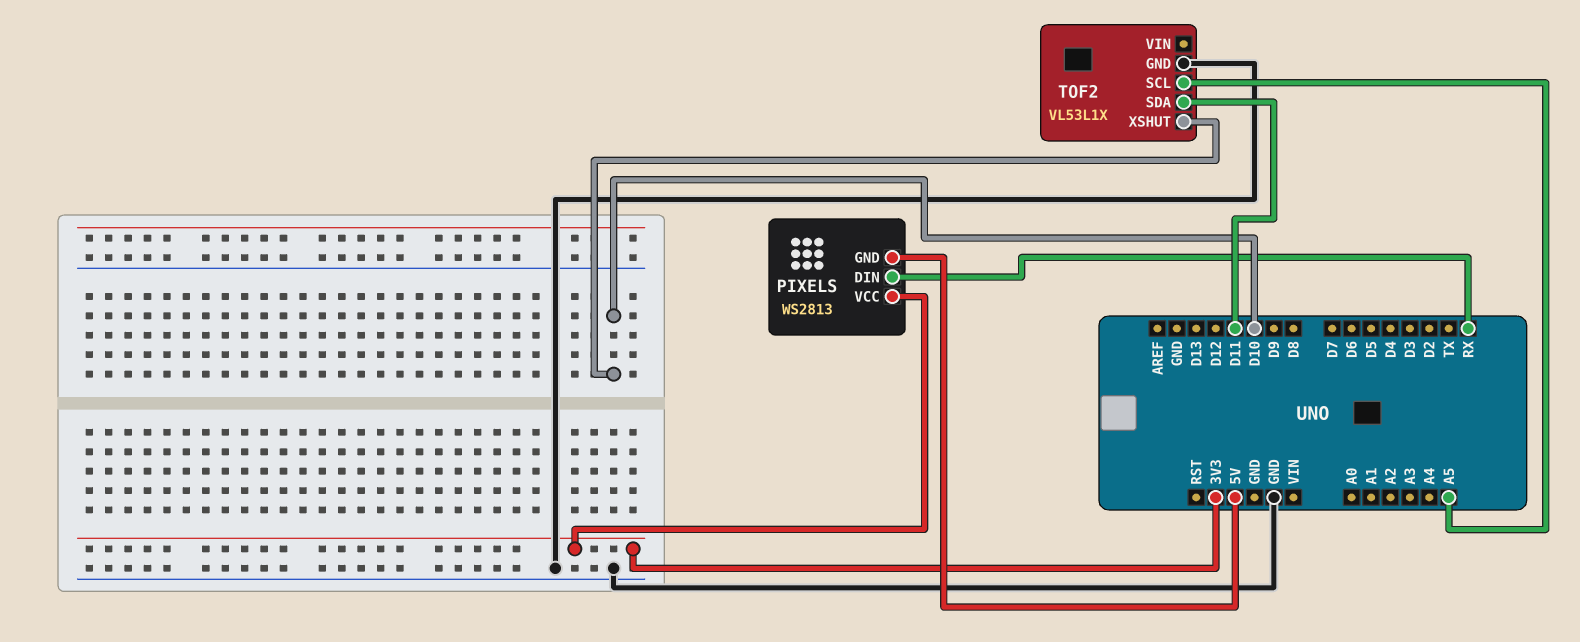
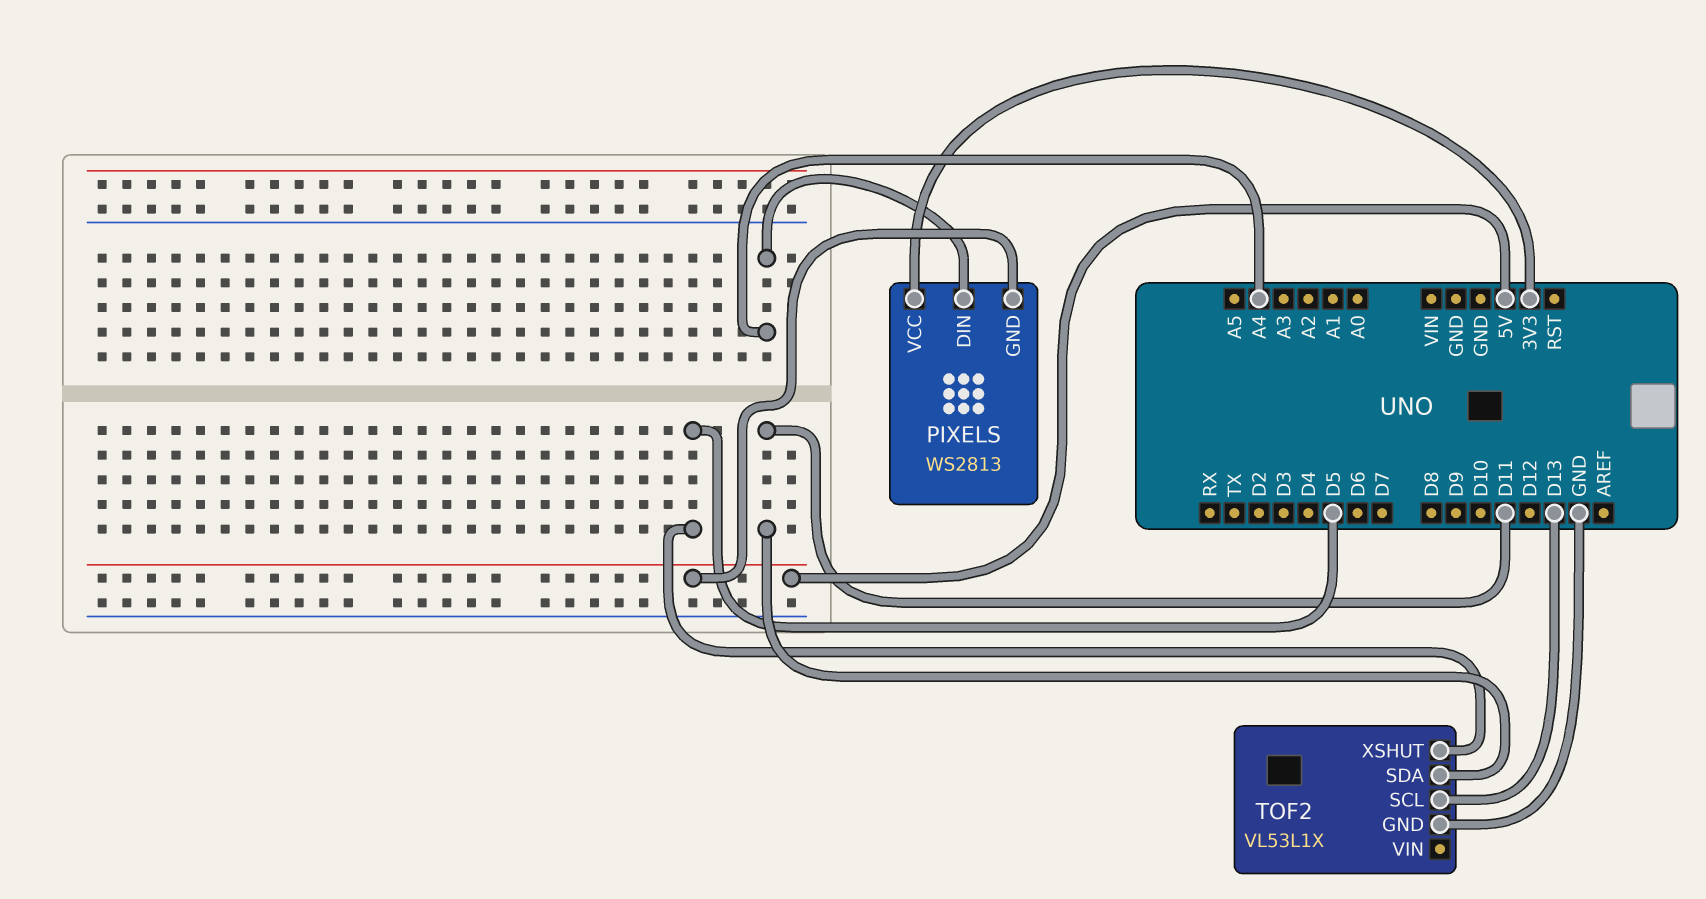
PIXELS pin DIN: RX -> A4
TOF2 pin SCL: A5 -> D13
TOF2 pin XSHUT: D10 -> D5

